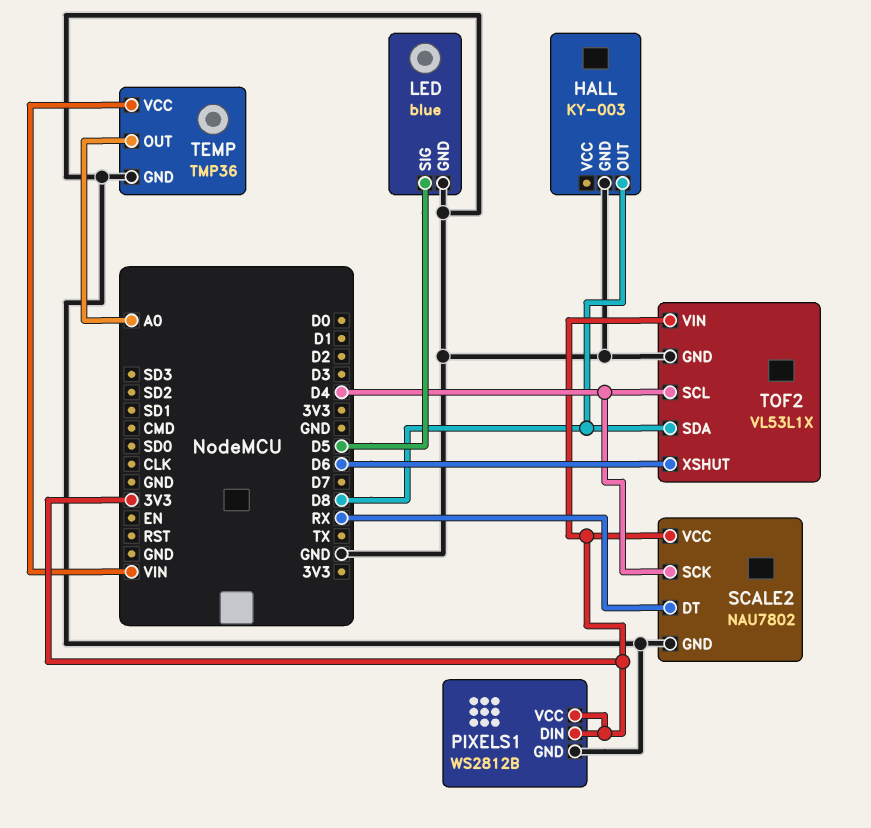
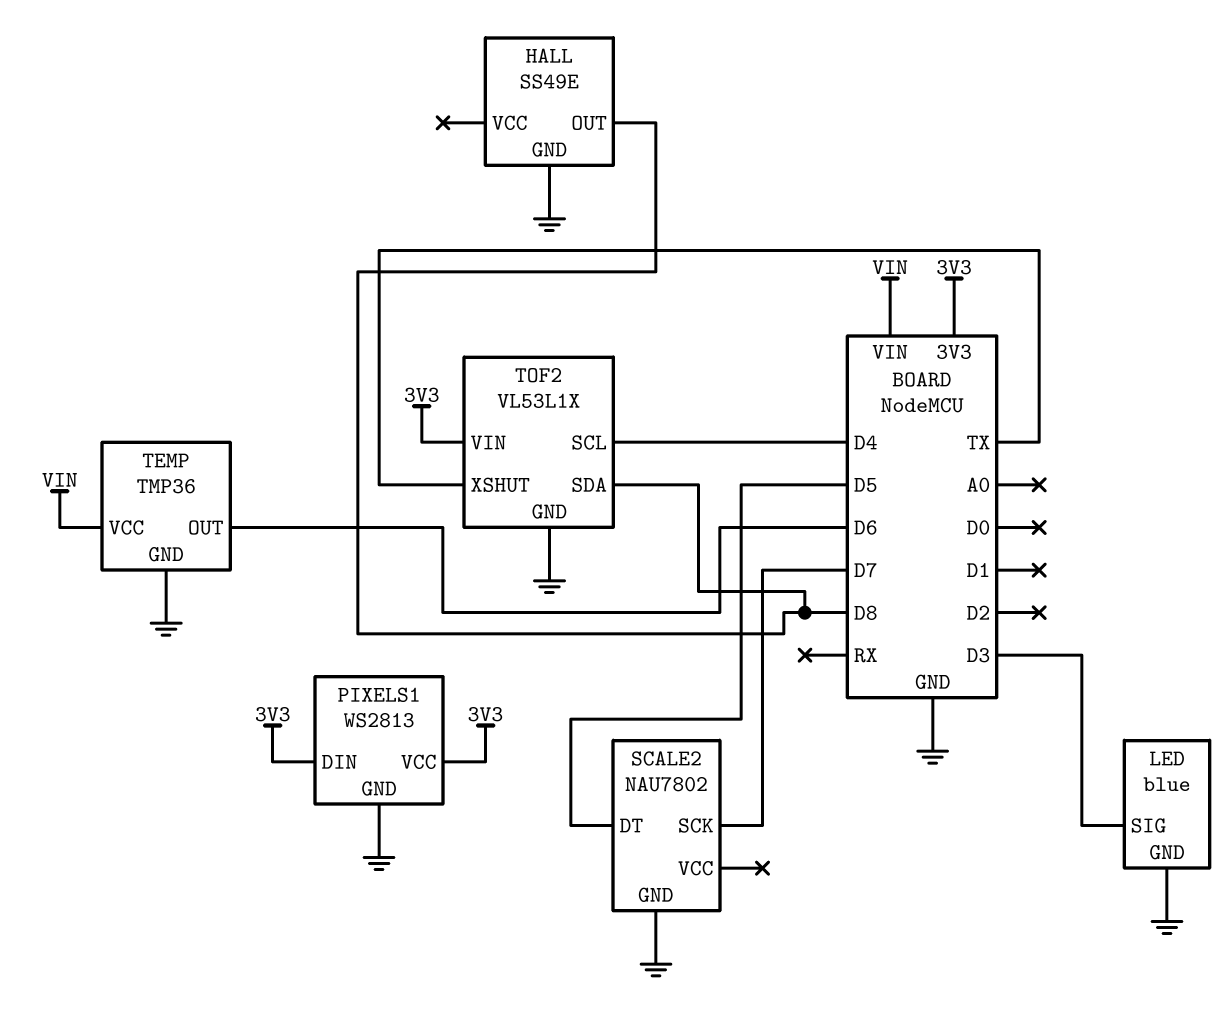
HALL: KY-003 -> SS49E
LED pin SIG: D5 -> D3
PIXELS1: WS2812B -> WS2813
SCALE2 pin DT: RX -> D5
SCALE2 pin SCK: D4 -> D7
SCALE2 pin VCC: 3V3 -> none
TEMP pin OUT: A0 -> D6
TOF2 pin XSHUT: D6 -> TX

